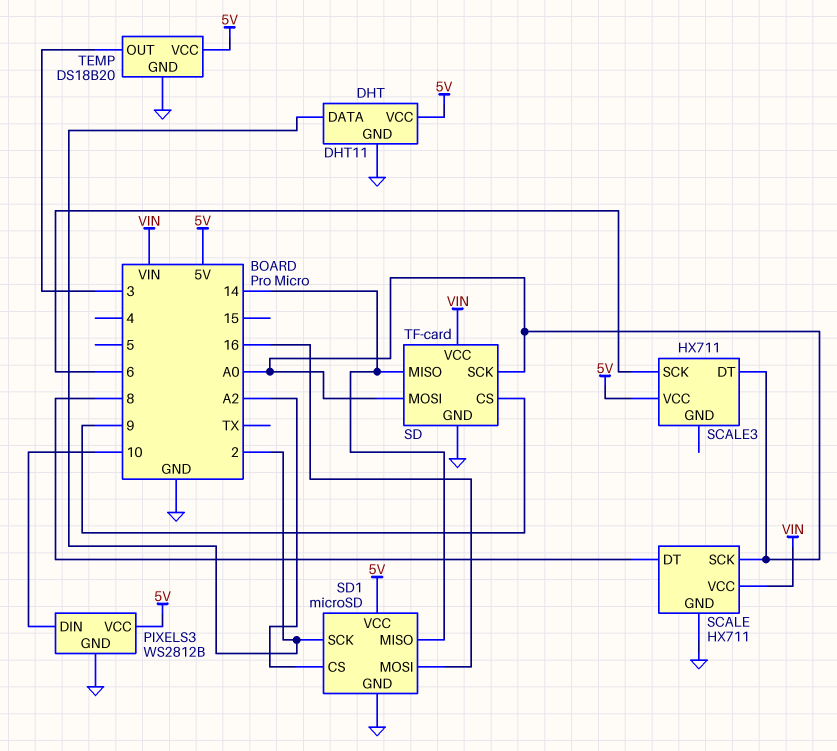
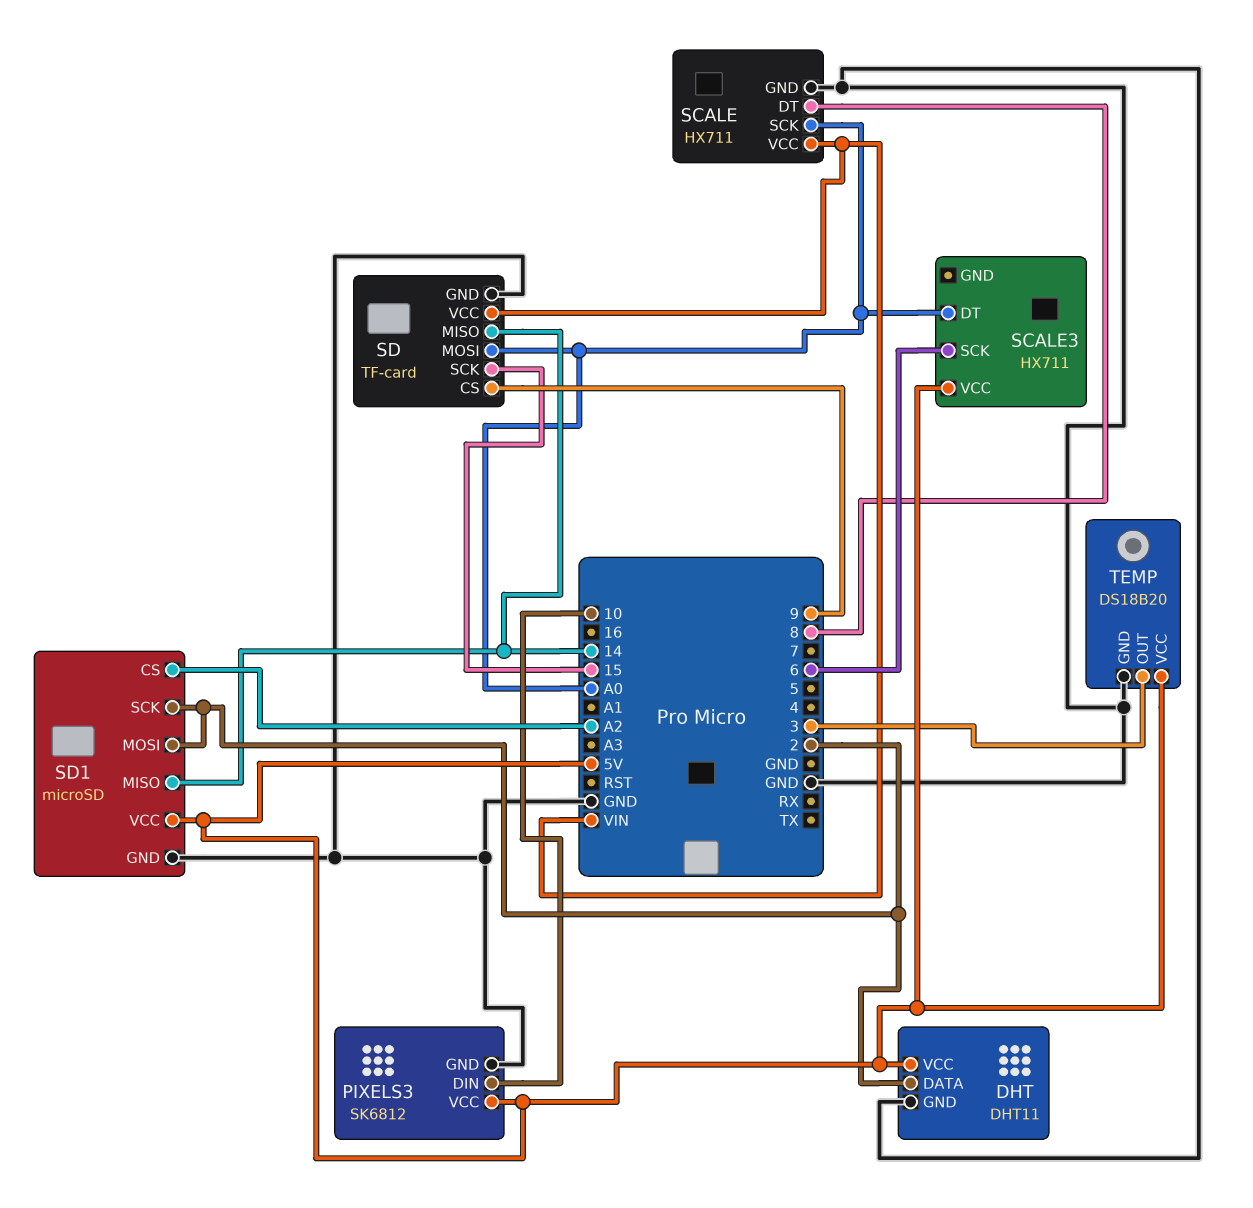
PIXELS3: WS2812B -> SK6812
SD pin SCK: A0 -> 15
SD1 pin MOSI: 16 -> 2

